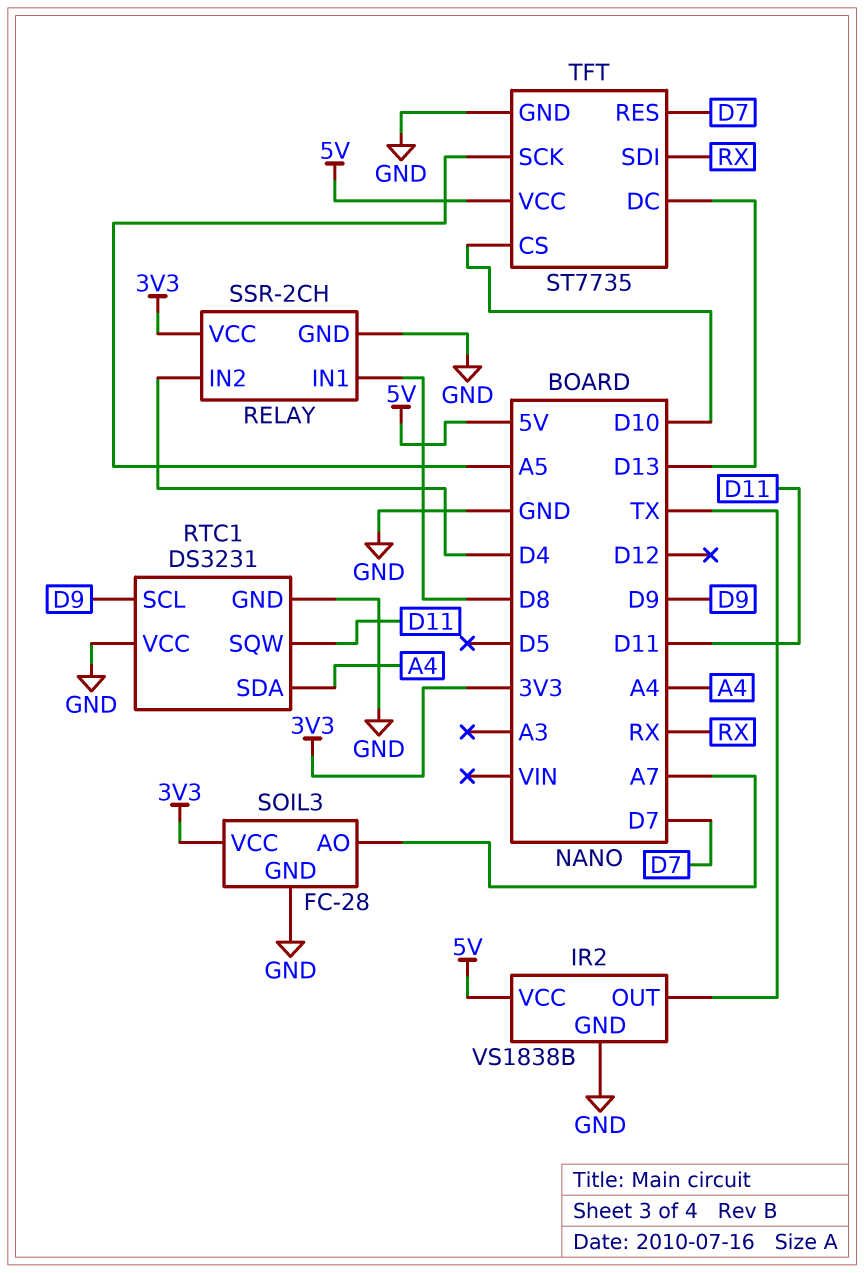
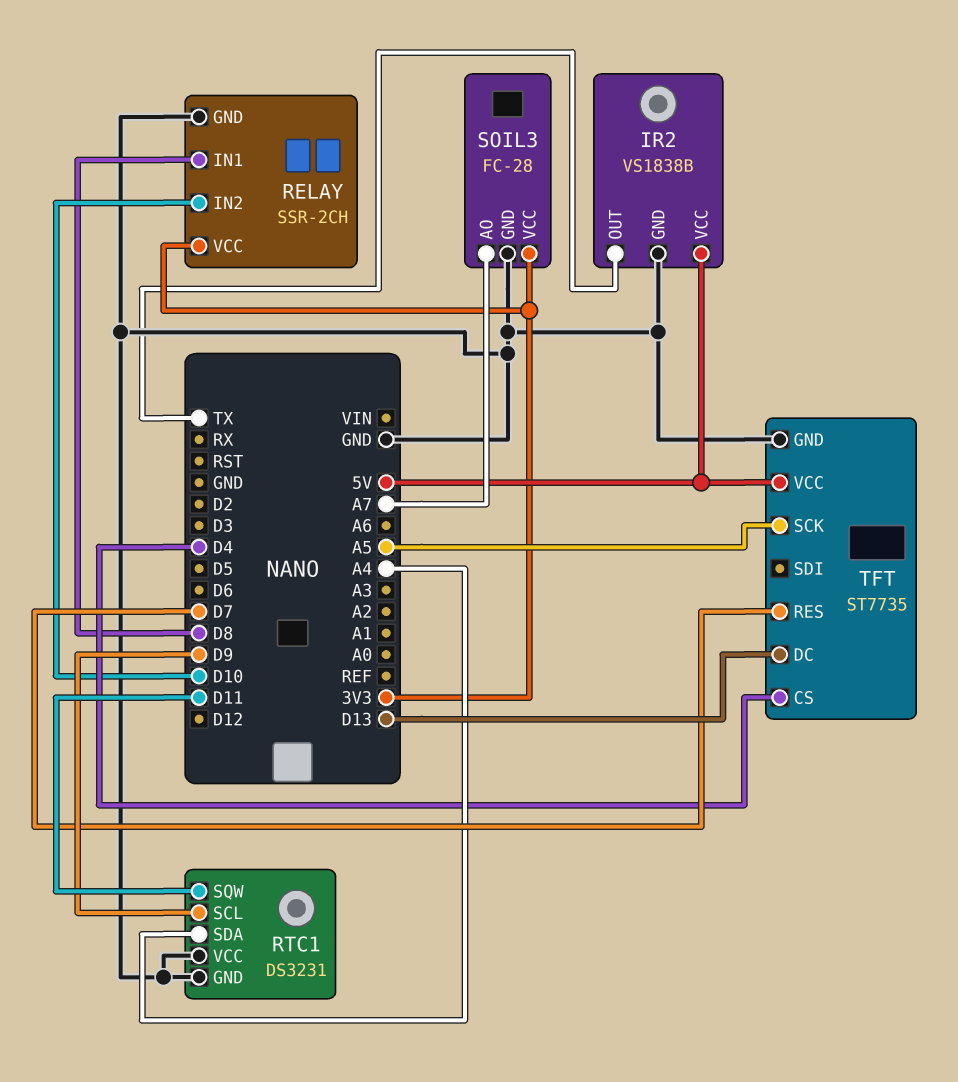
RELAY pin IN2: D4 -> D10
TFT pin CS: D10 -> D4
TFT pin SDI: RX -> none

